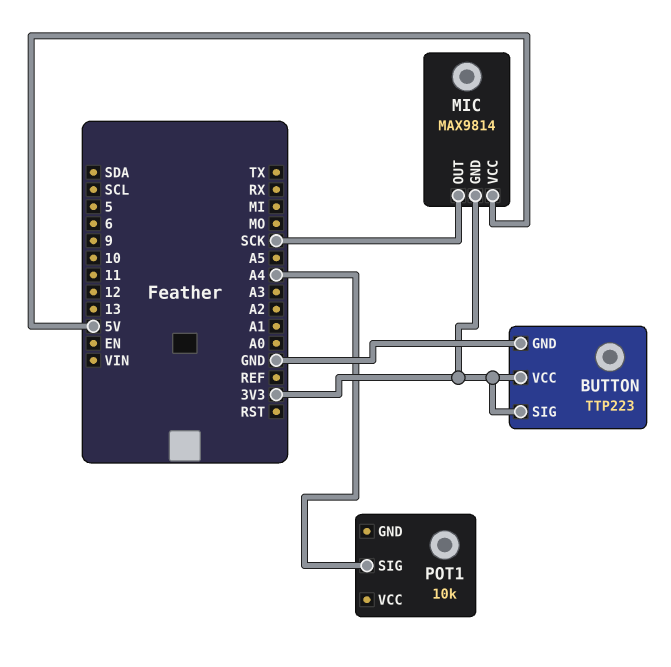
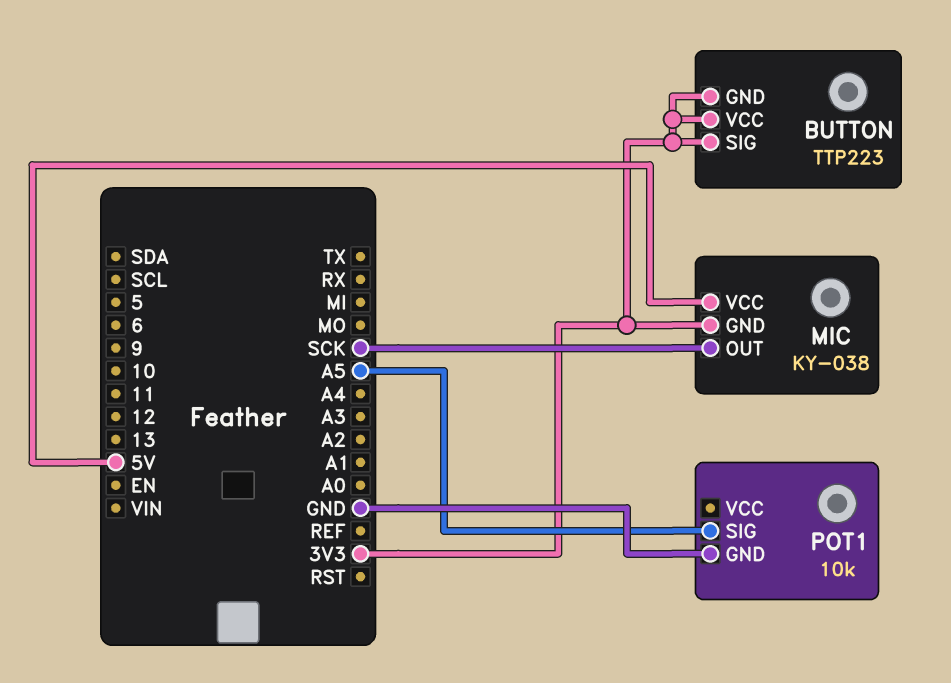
BUTTON pin GND: GND -> 3V3
MIC: MAX9814 -> KY-038
POT1 pin GND: none -> GND
POT1 pin SIG: A4 -> A5

